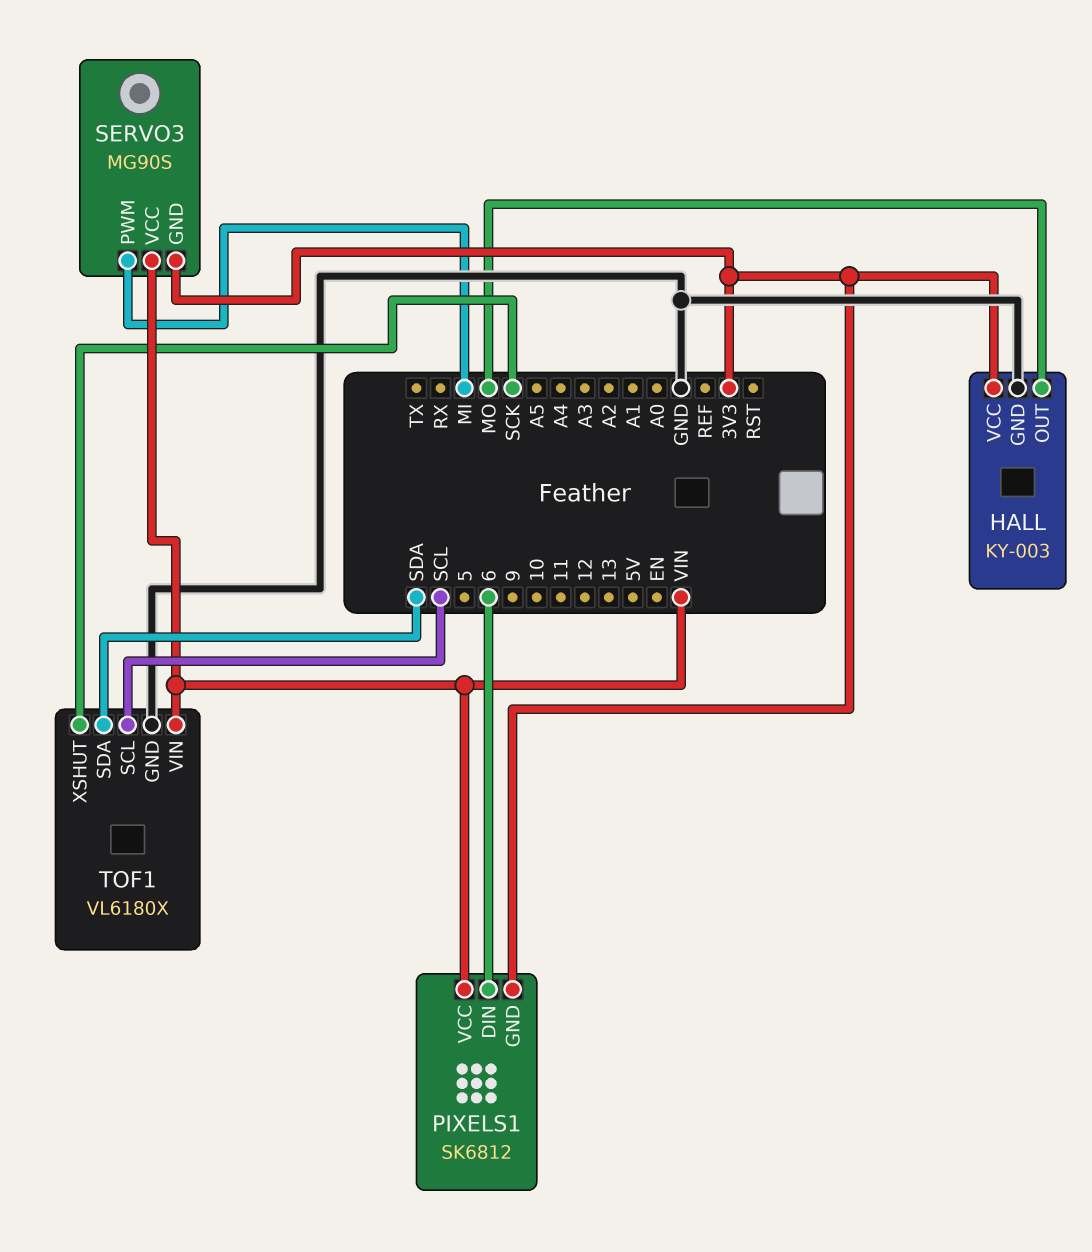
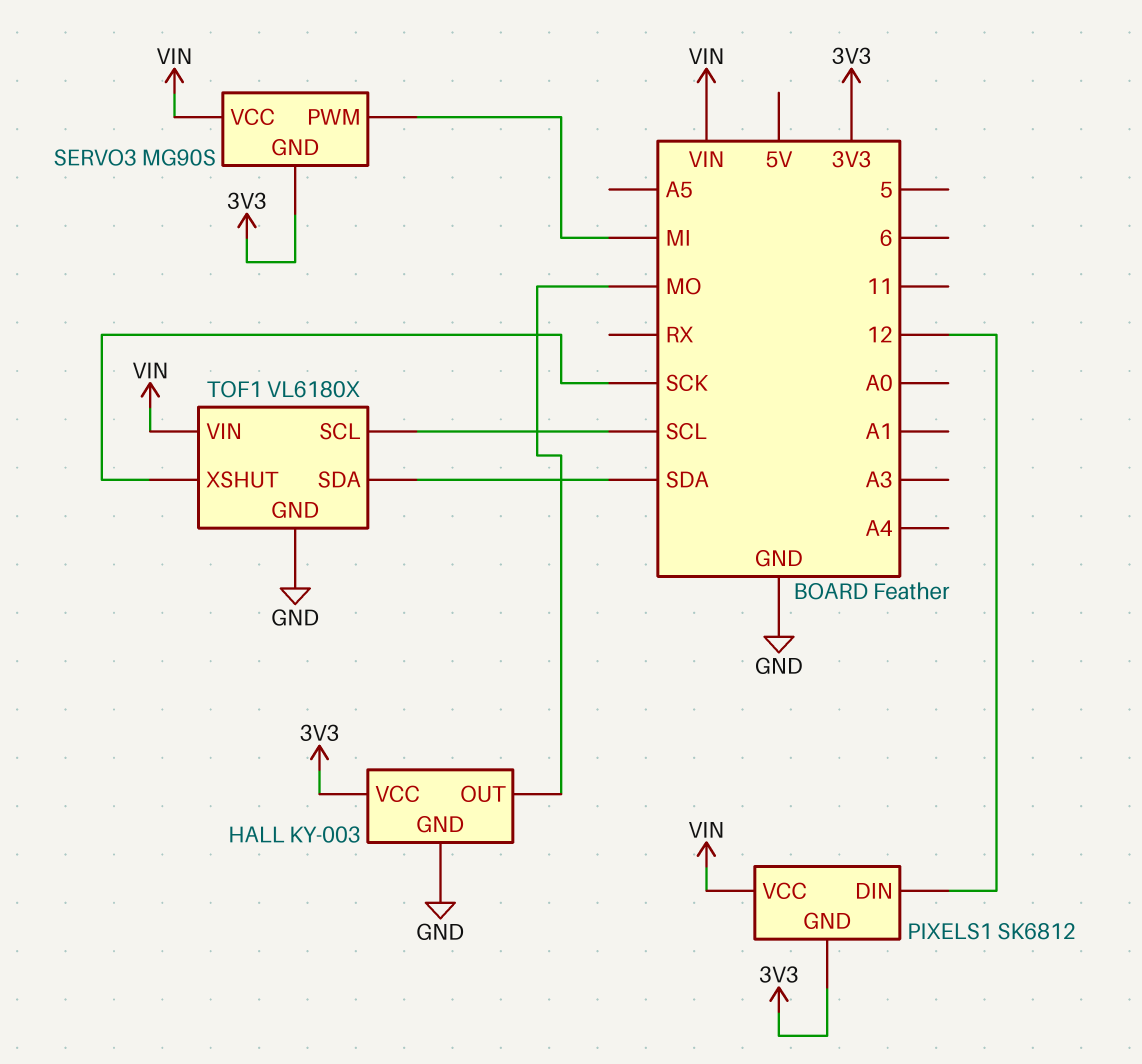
PIXELS1 pin DIN: 6 -> 12

